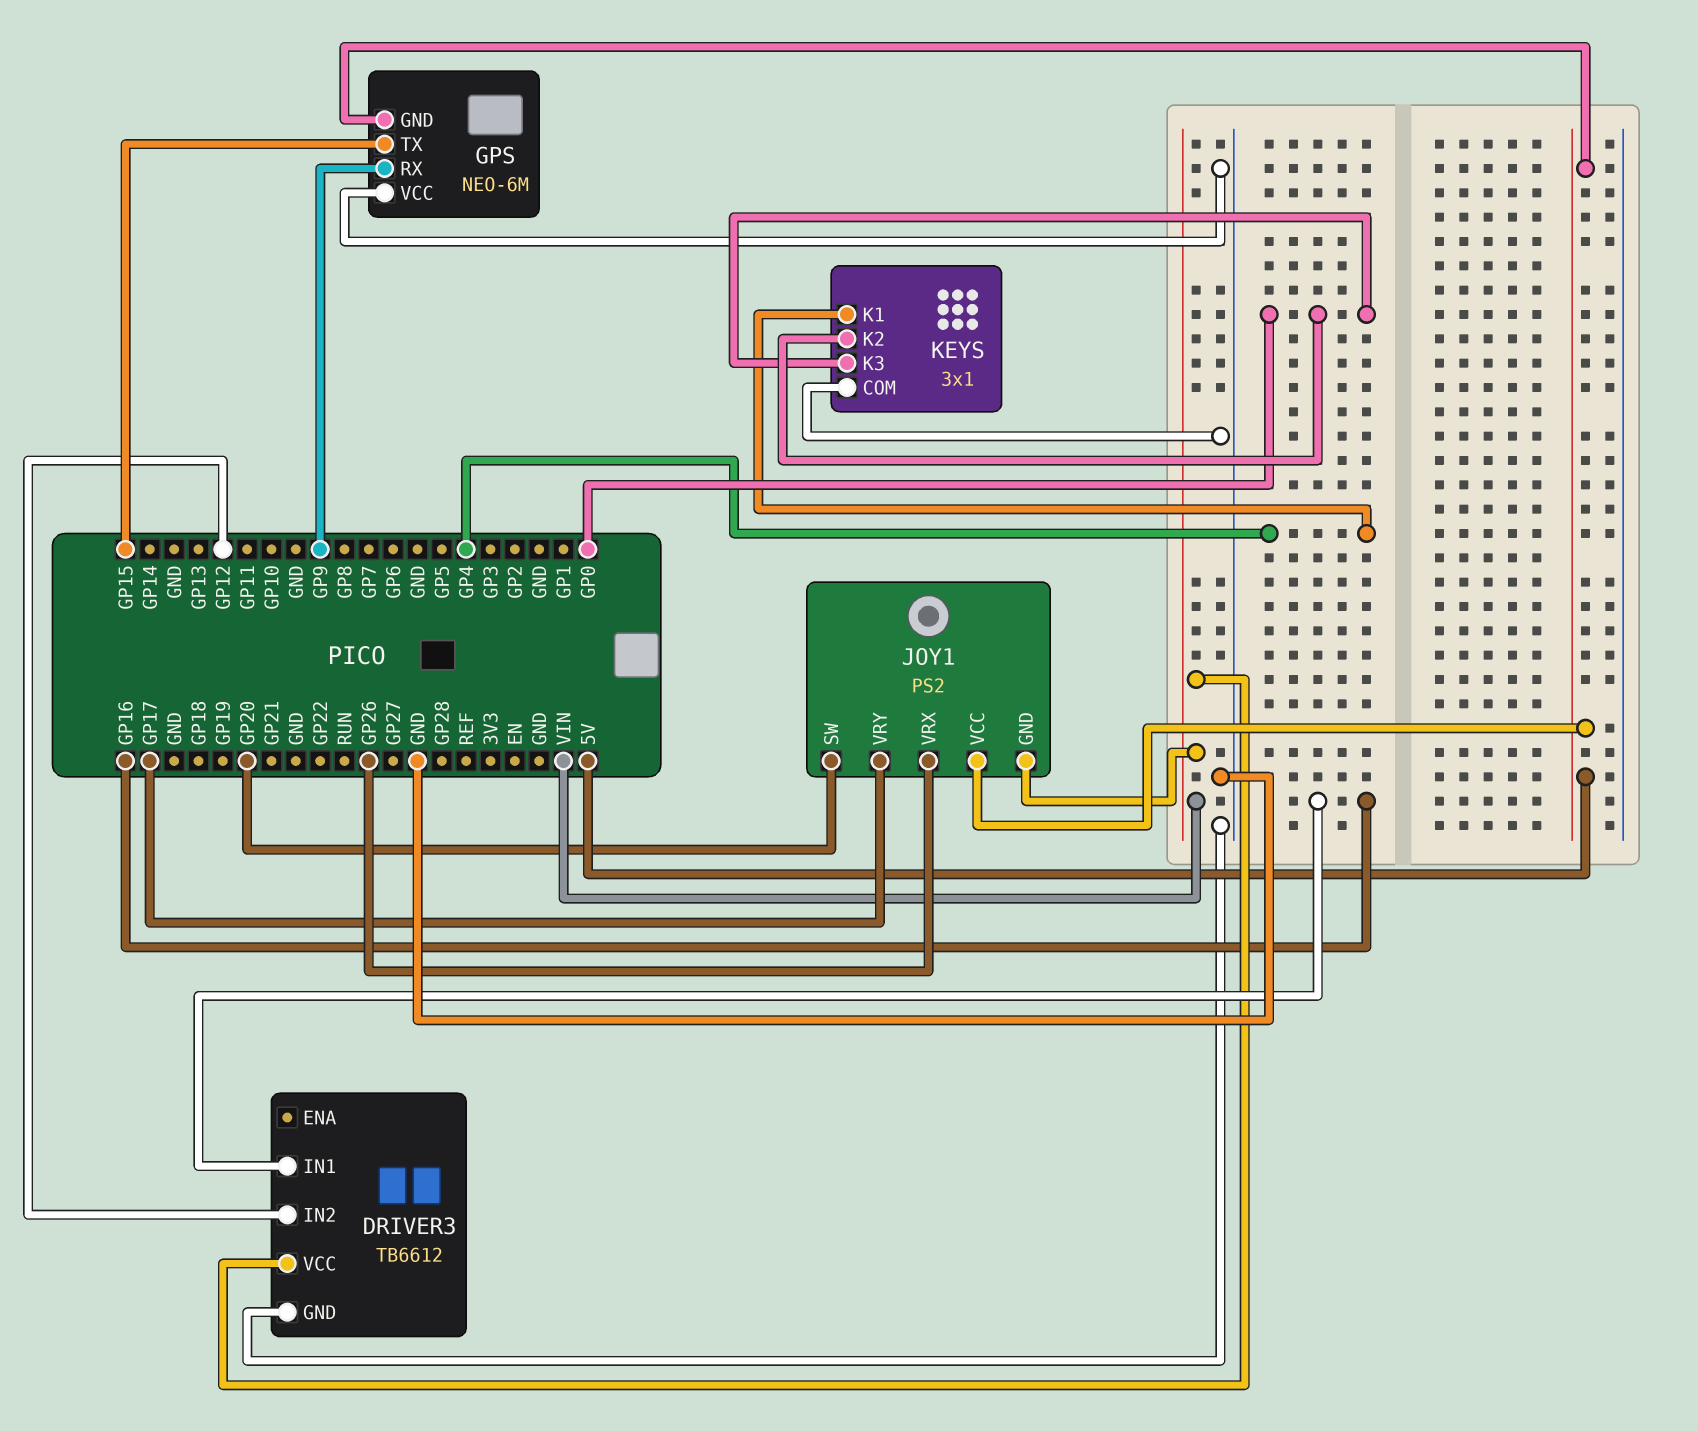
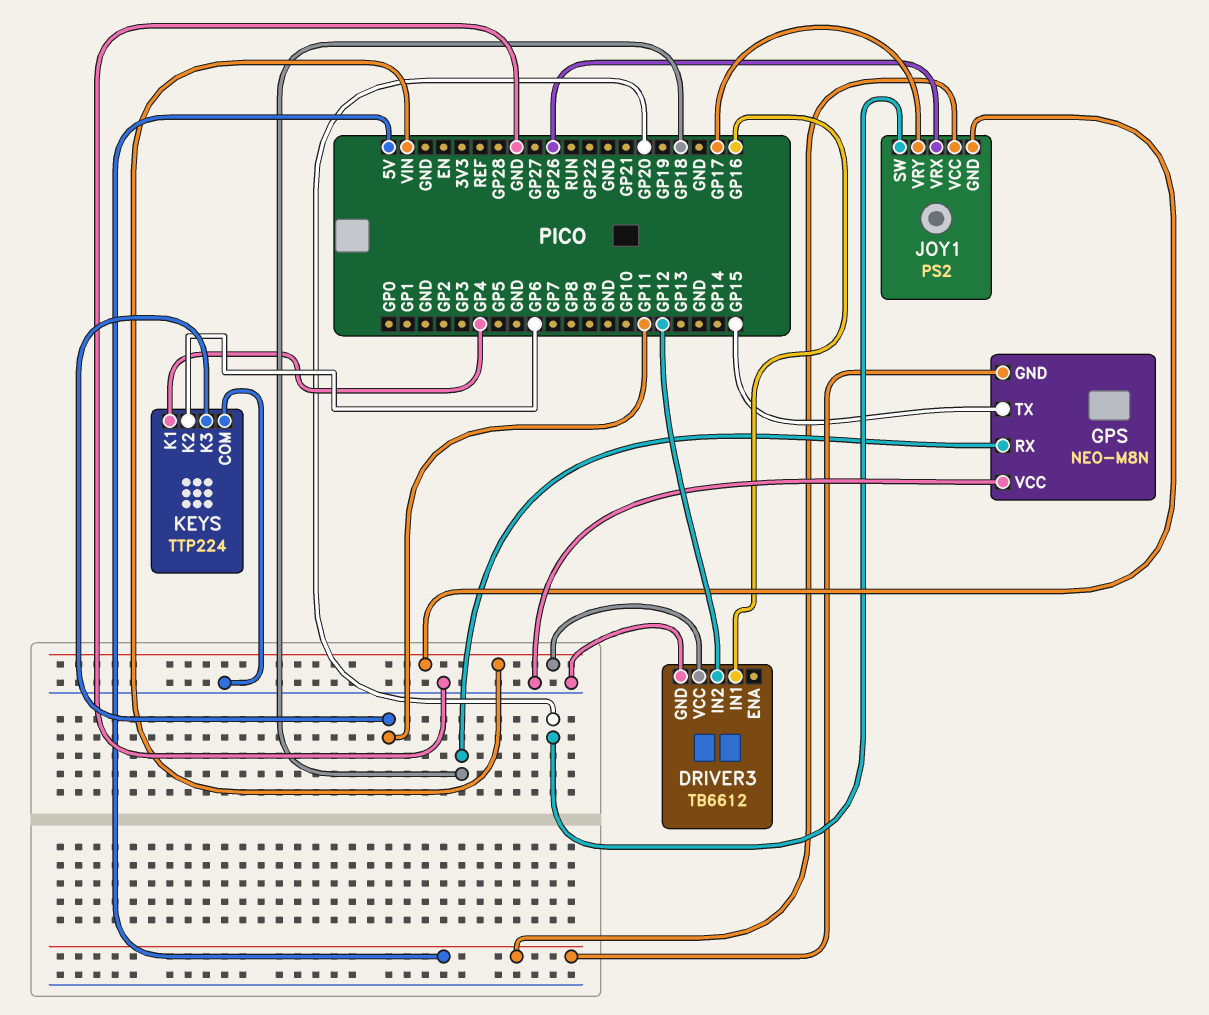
GPS: NEO-6M -> NEO-M8N
GPS pin RX: GP9 -> GP18
KEYS: 3x1 -> TTP224
KEYS pin K2: GP0 -> GP6
KEYS pin K3: GP0 -> GP11

